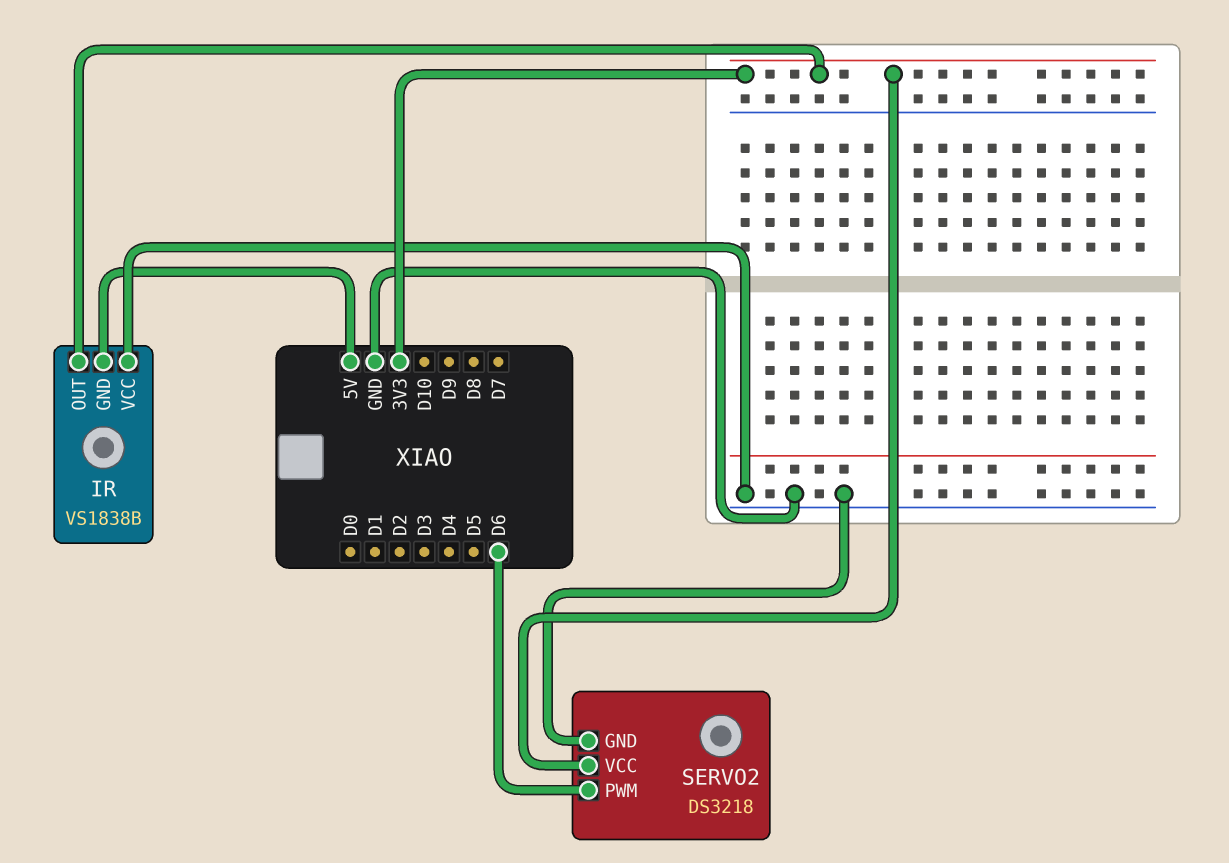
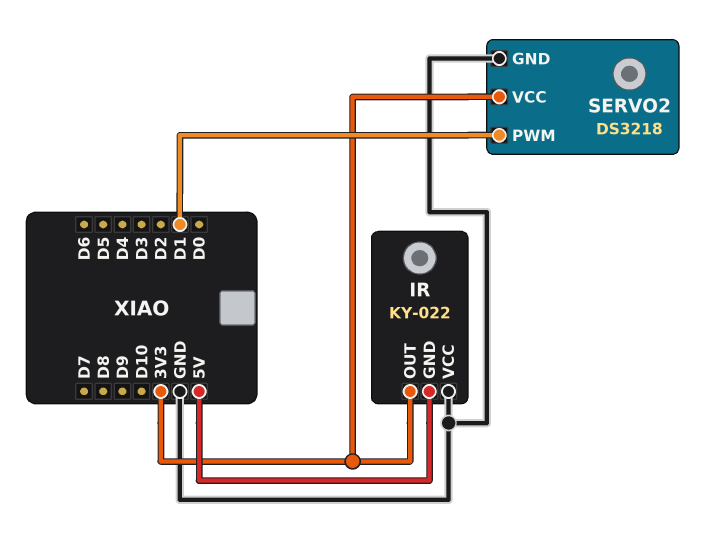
IR: VS1838B -> KY-022
SERVO2 pin PWM: D6 -> D1

